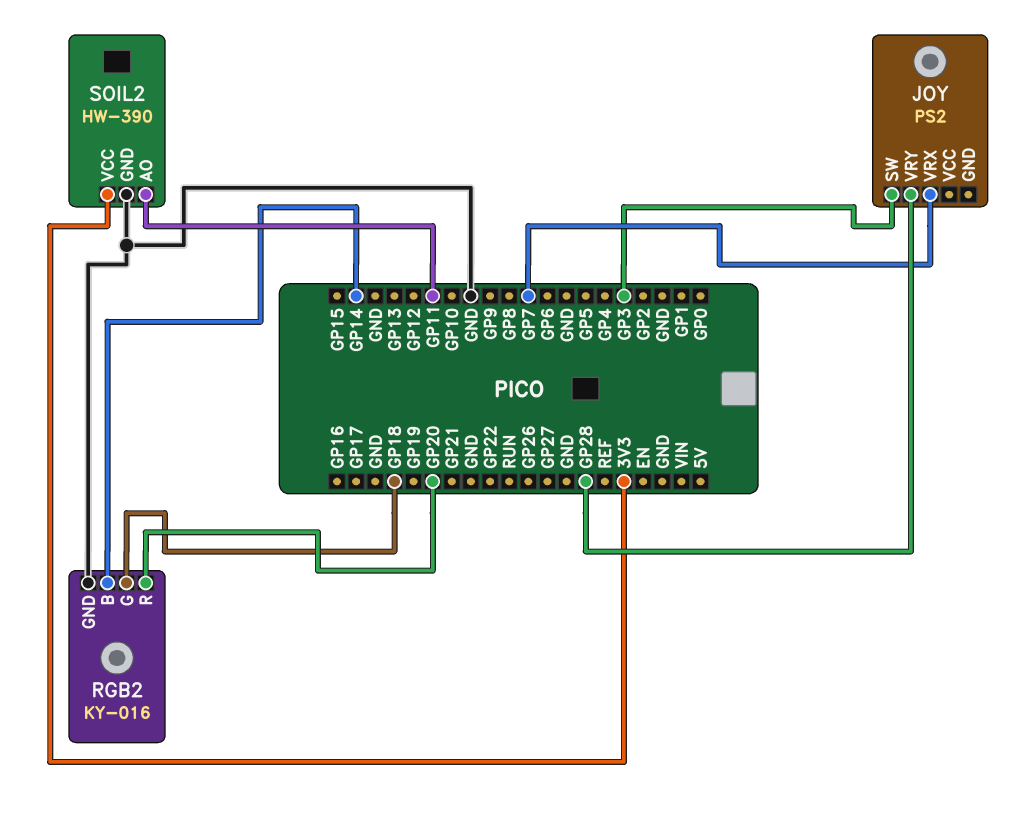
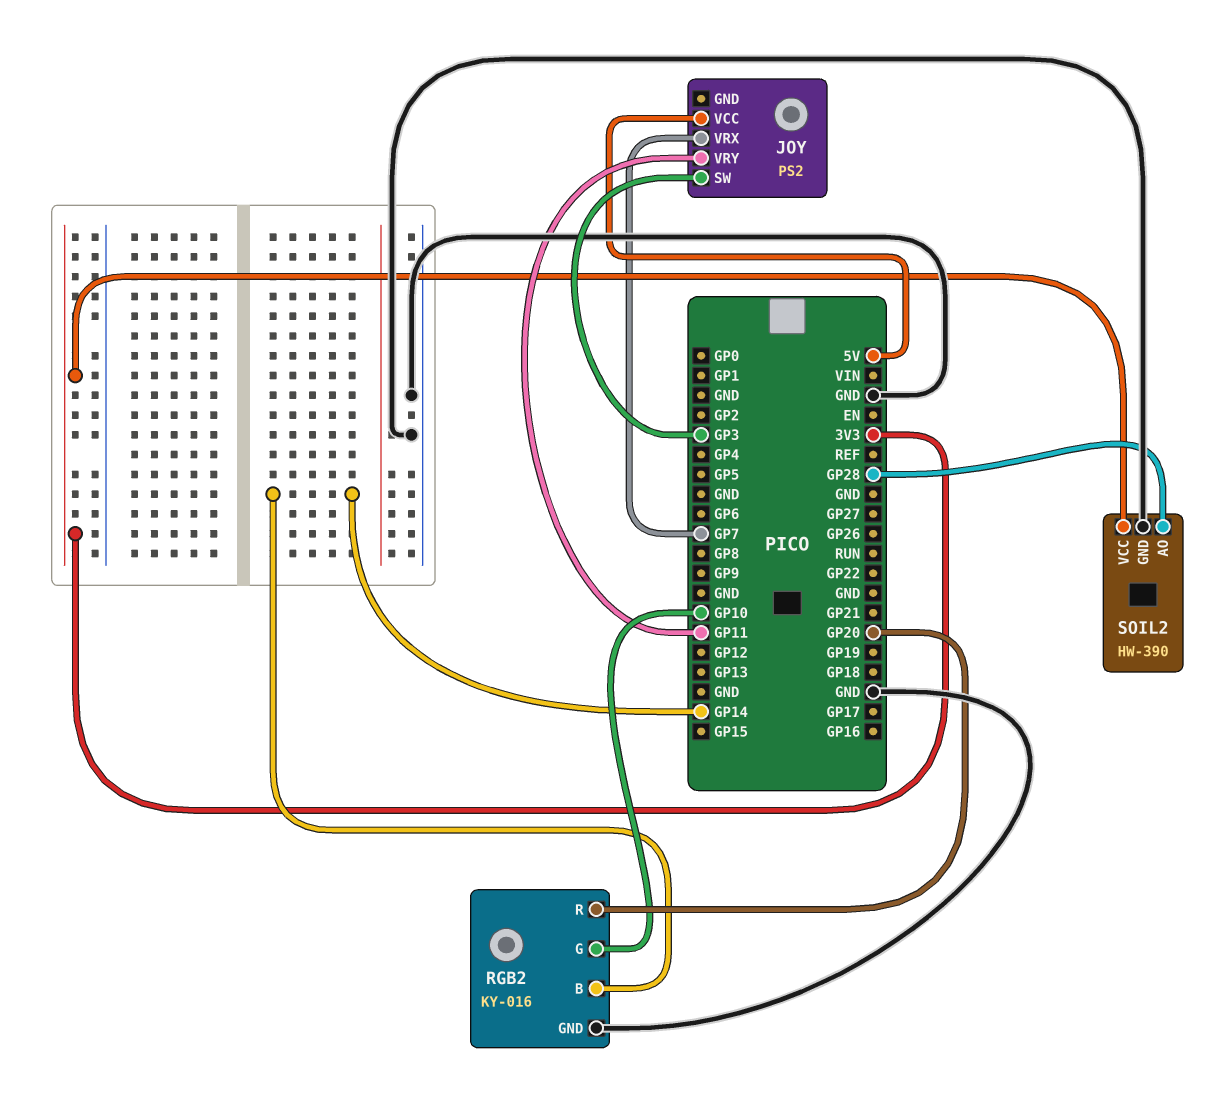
JOY pin VCC: none -> 5V
JOY pin VRY: GP28 -> GP11
RGB2 pin G: GP18 -> GP10
SOIL2 pin AO: GP11 -> GP28

